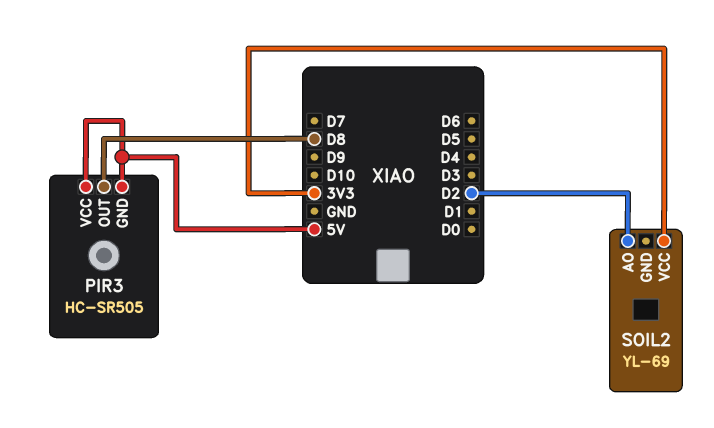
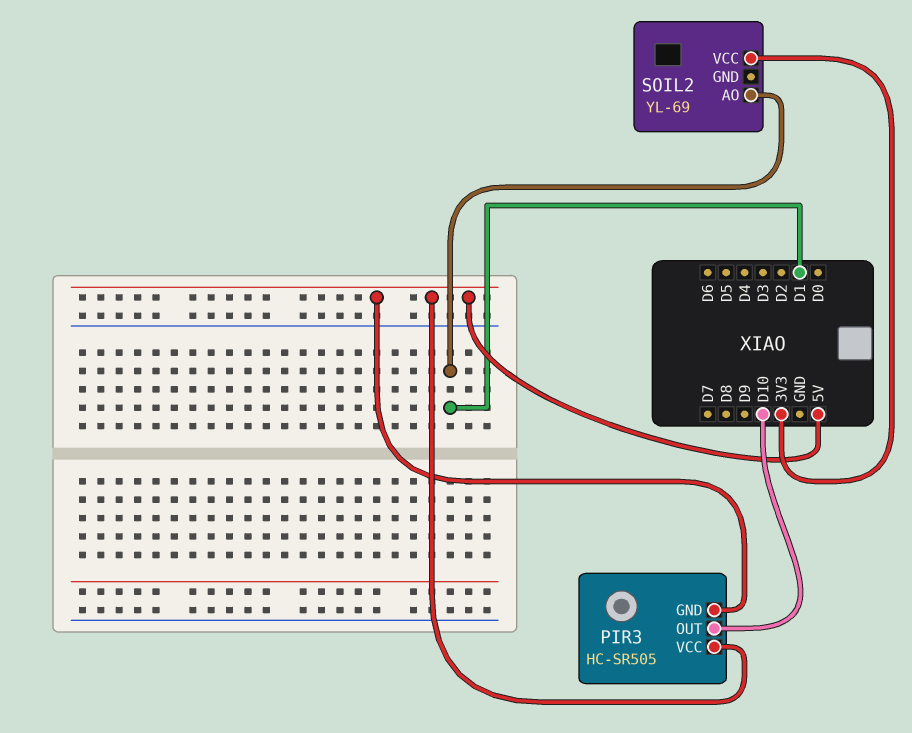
PIR3 pin OUT: D8 -> D10
SOIL2 pin AO: D2 -> D1

